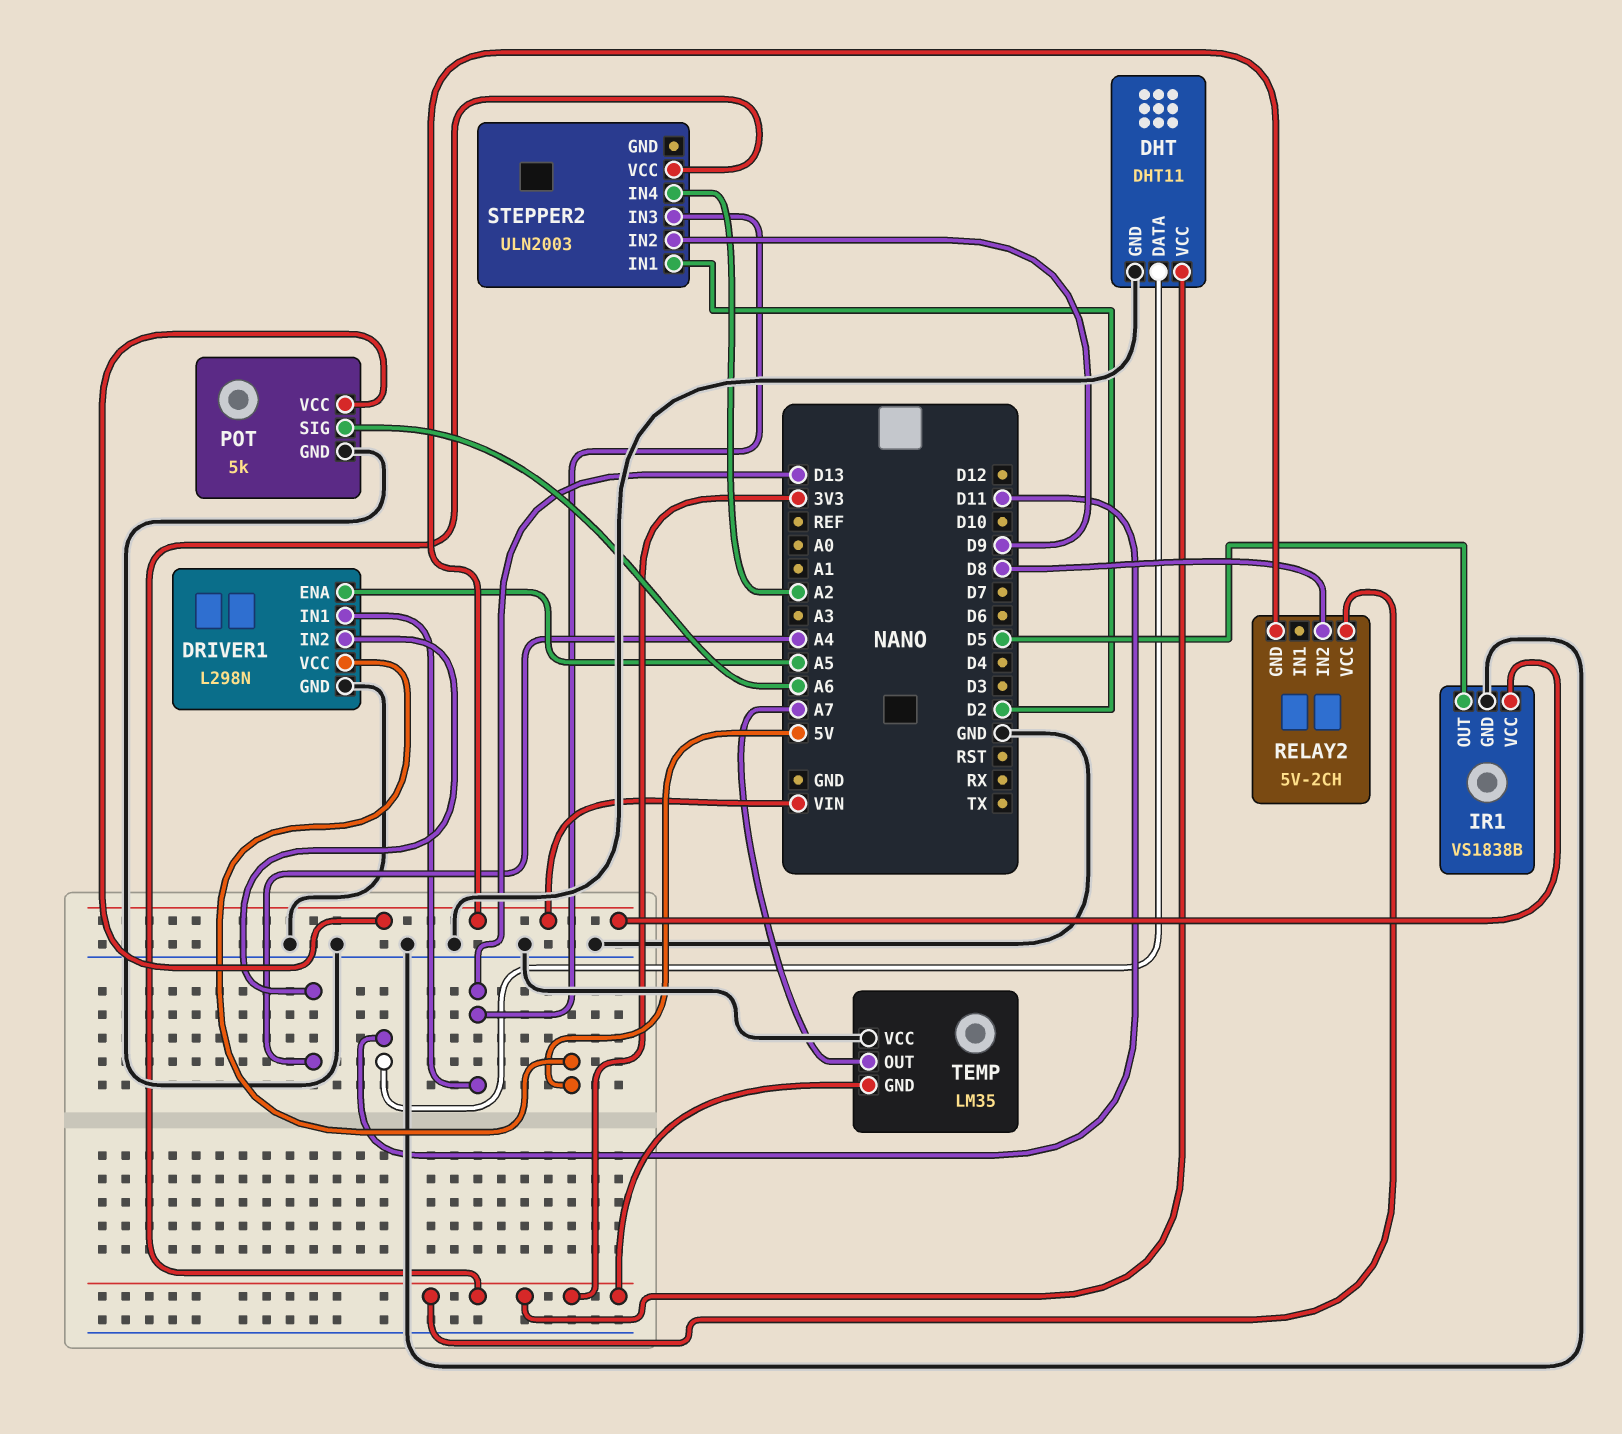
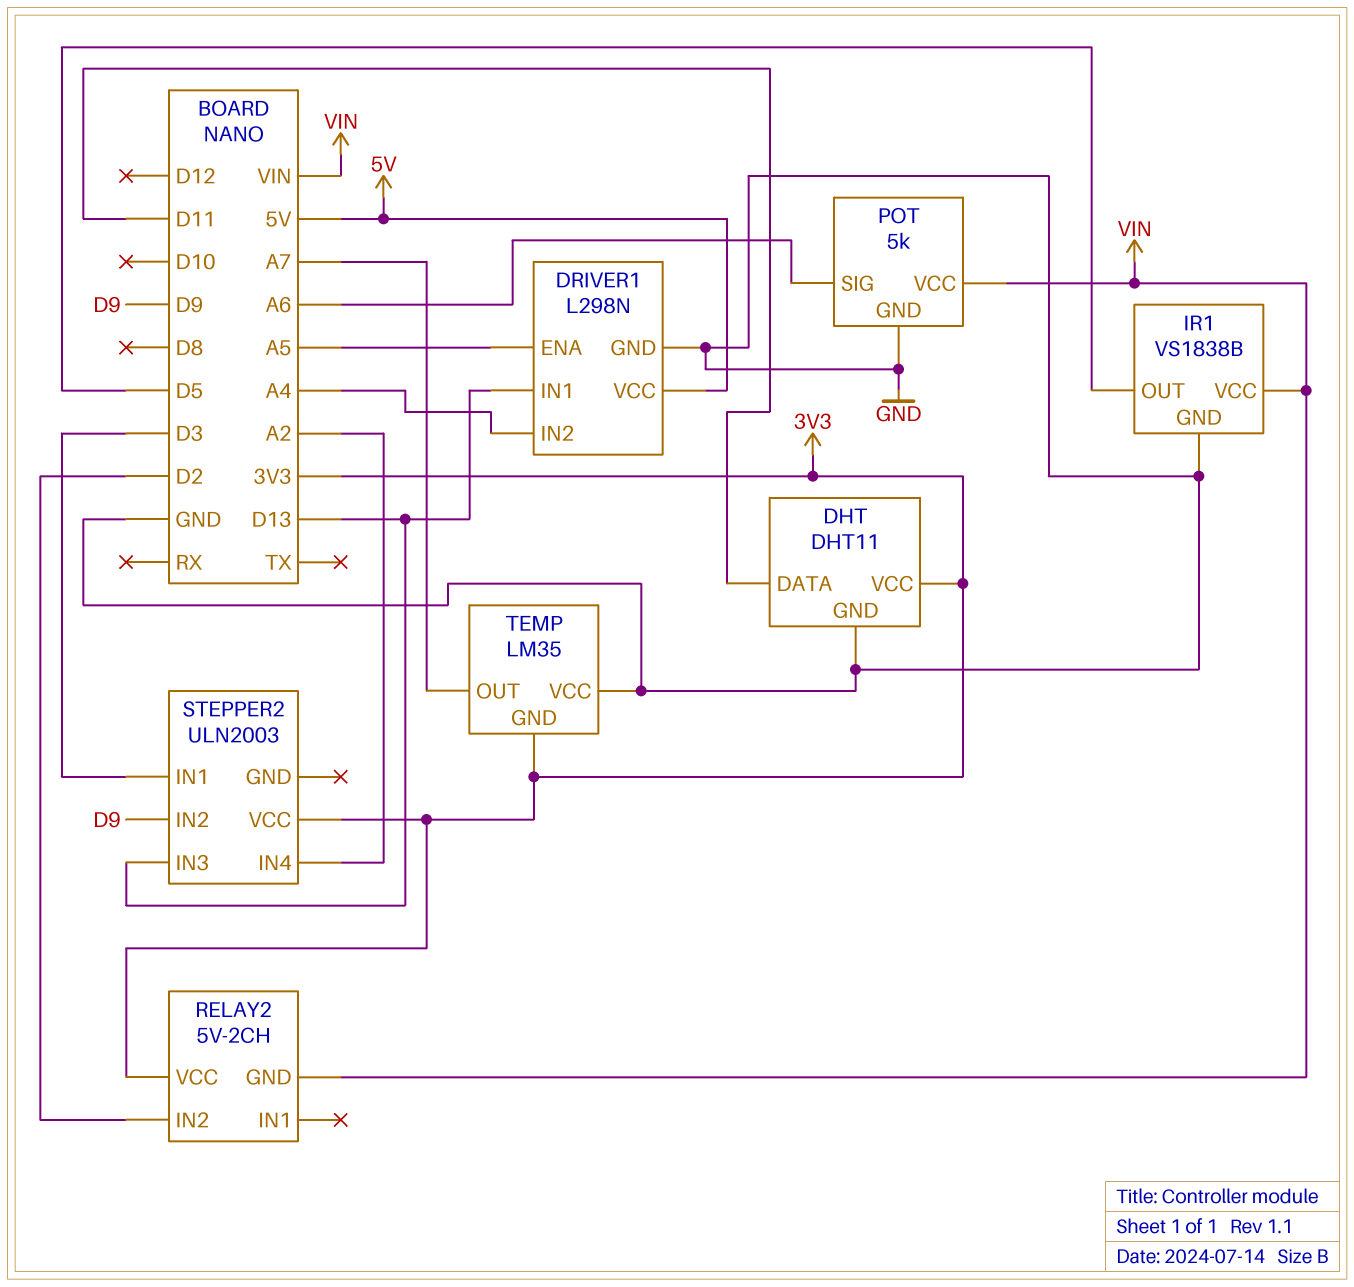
RELAY2 pin IN2: D8 -> D2
STEPPER2 pin IN1: D2 -> D3

